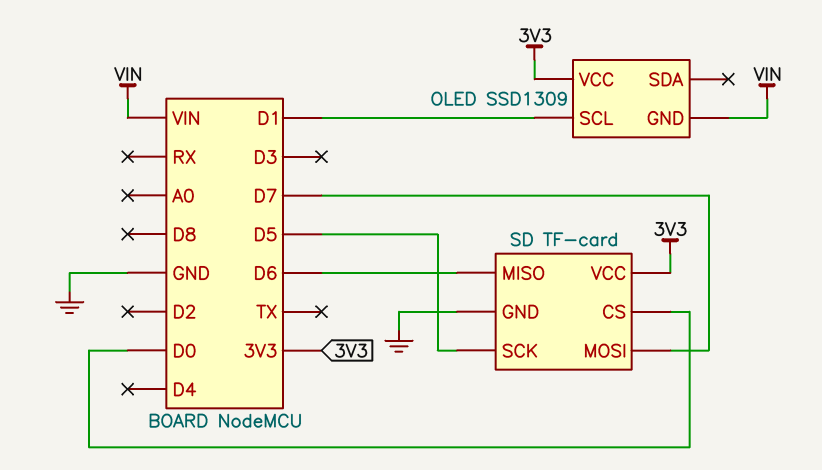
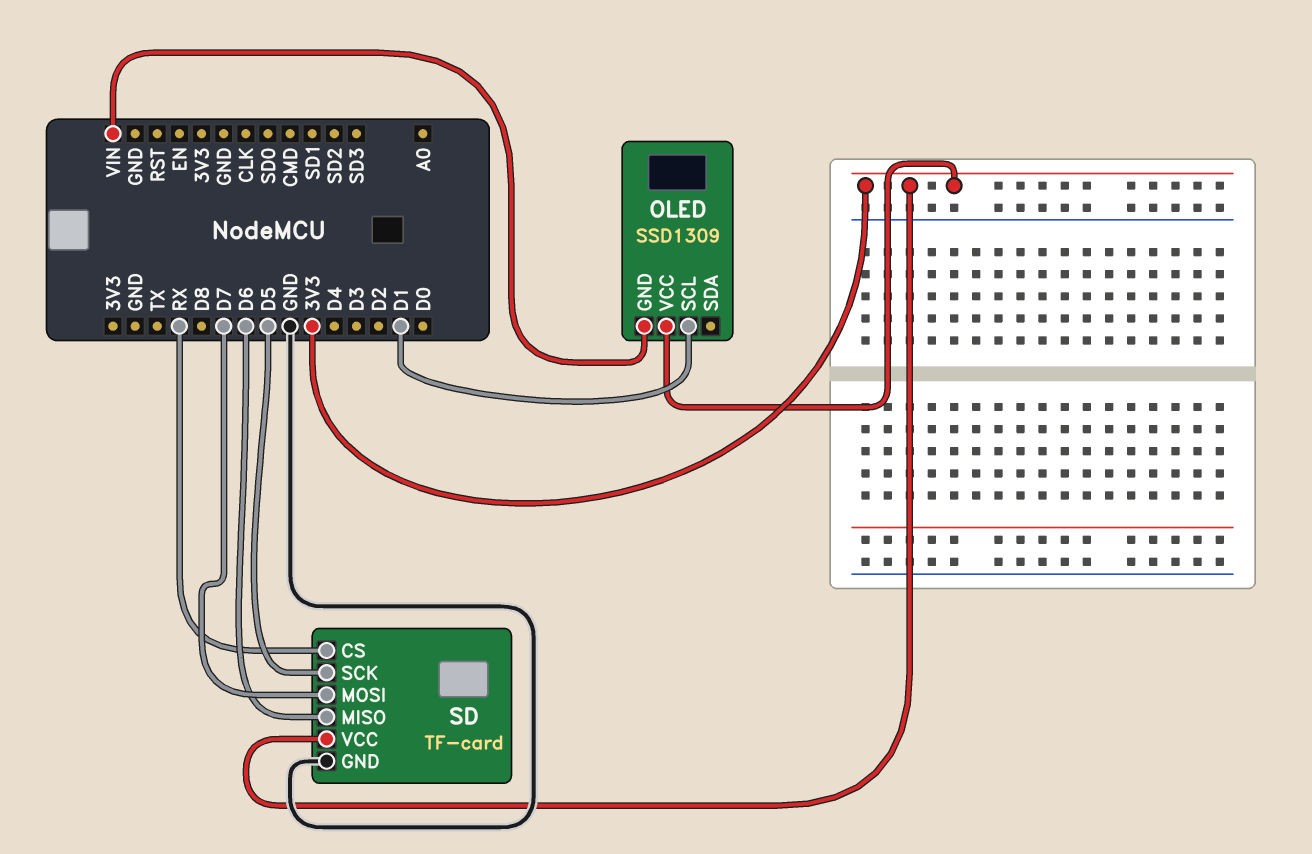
SD pin CS: D0 -> RX

